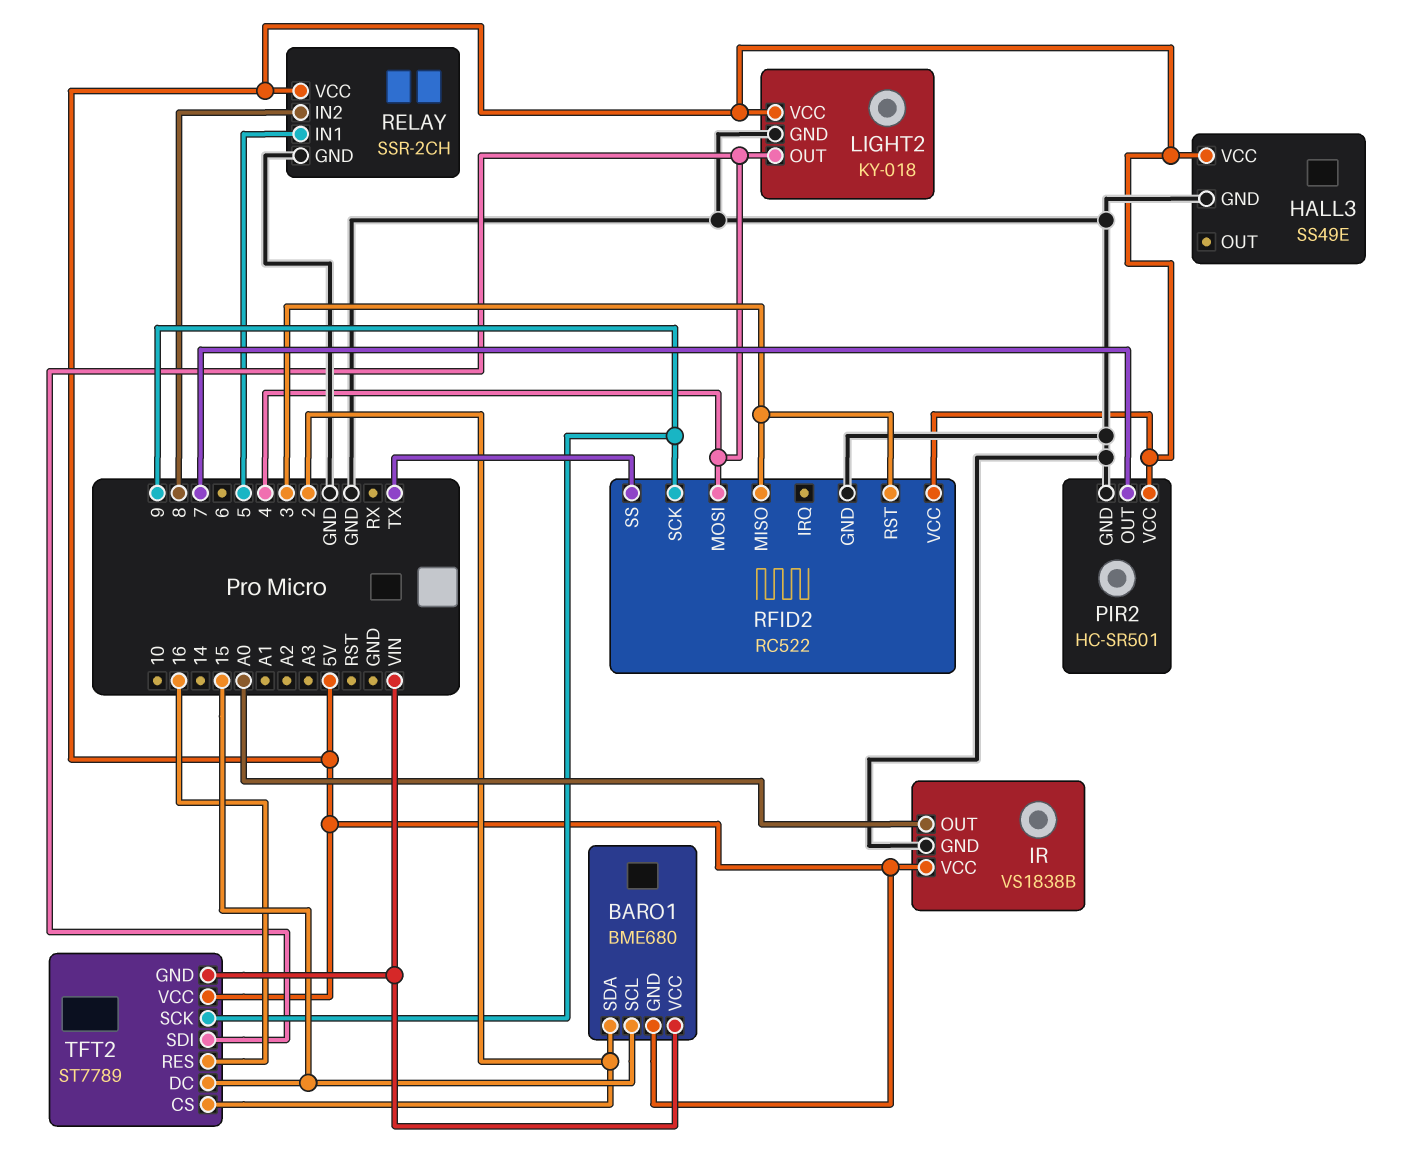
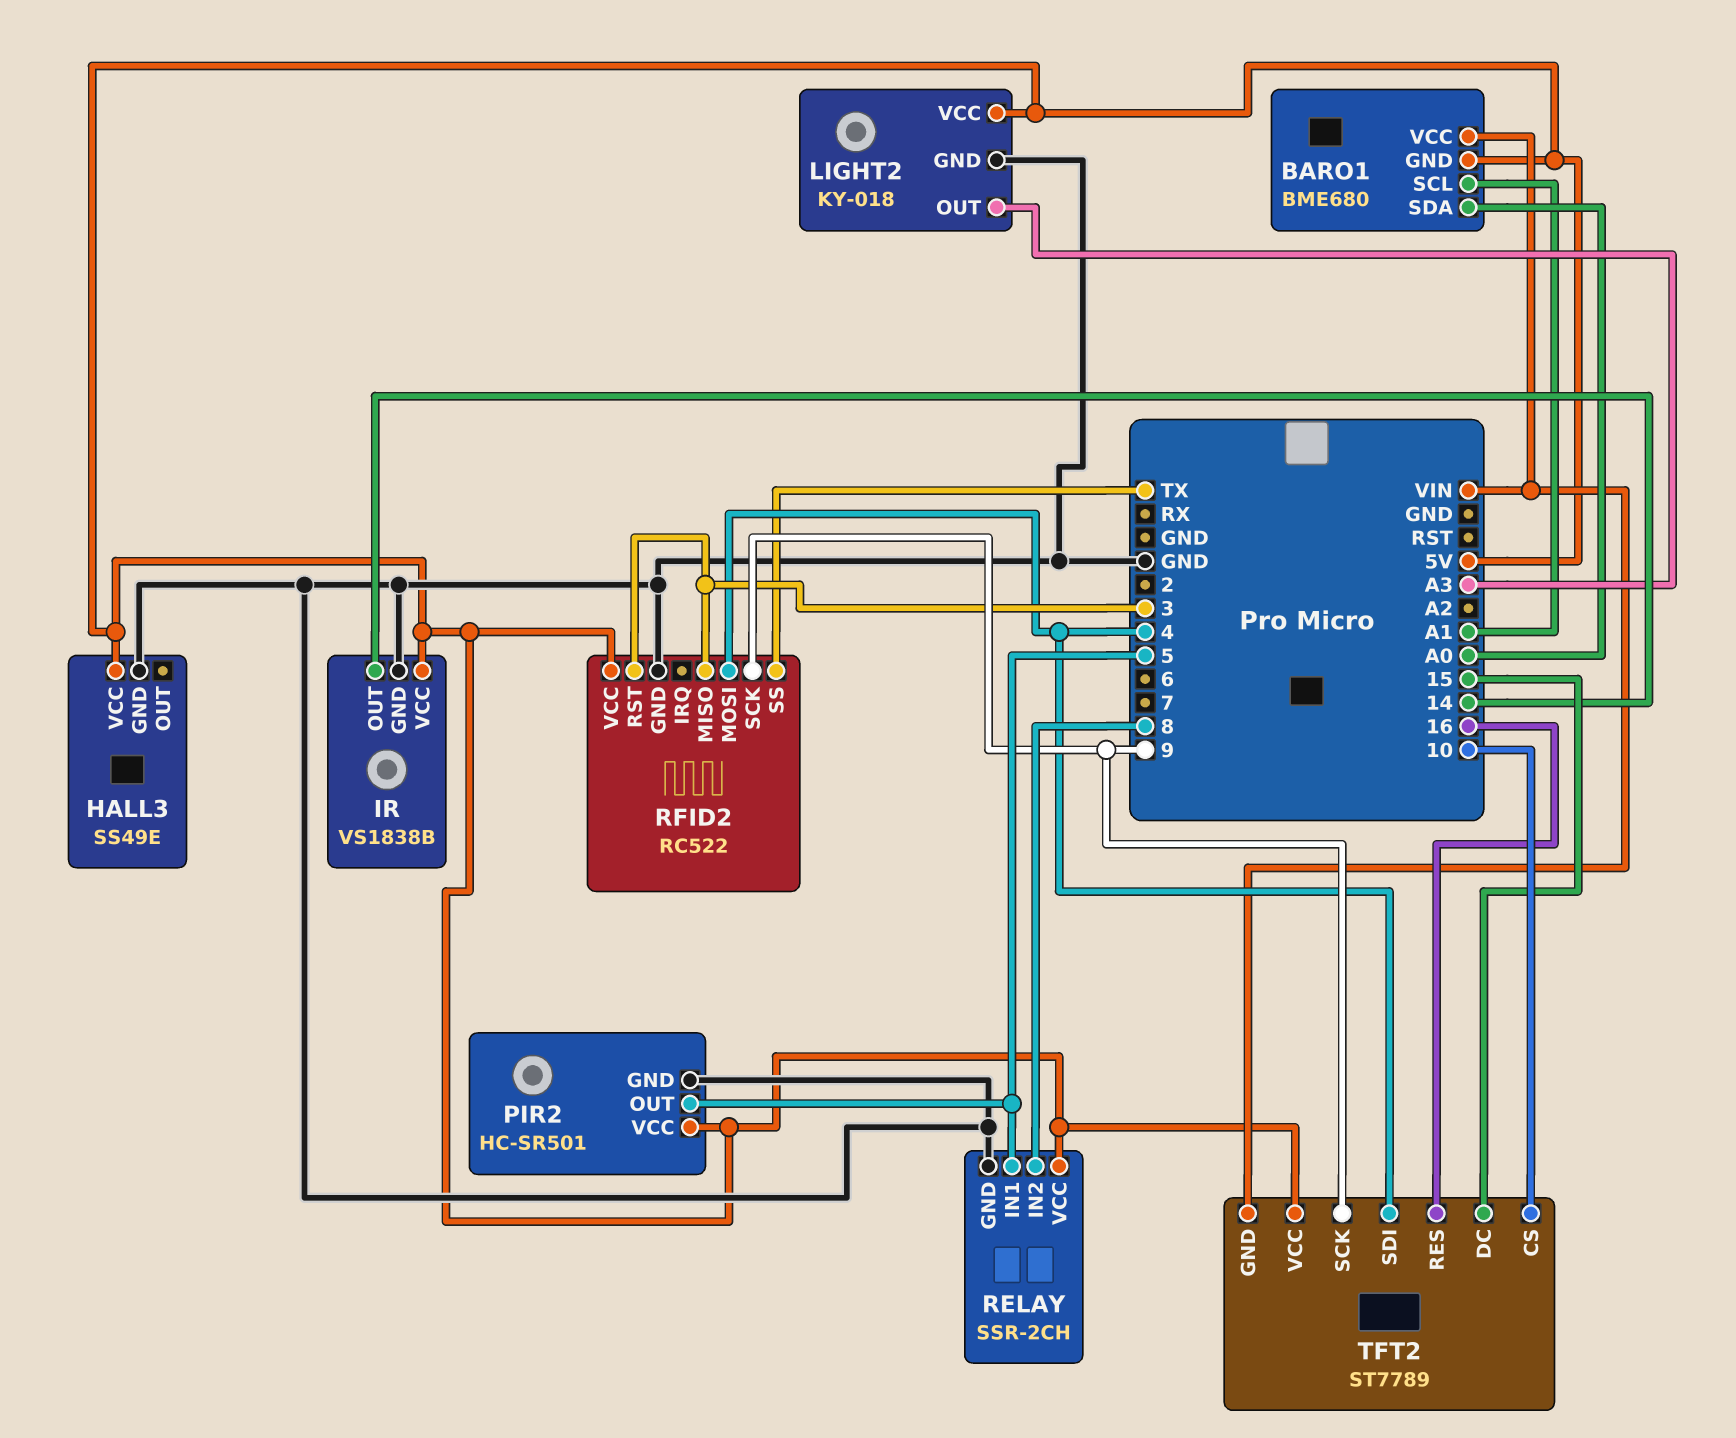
BARO1 pin SCL: 15 -> A1
BARO1 pin SDA: 2 -> A0
IR pin OUT: A0 -> 14
LIGHT2 pin OUT: 4 -> A3
PIR2 pin OUT: 7 -> 5
TFT2 pin CS: 2 -> 10

